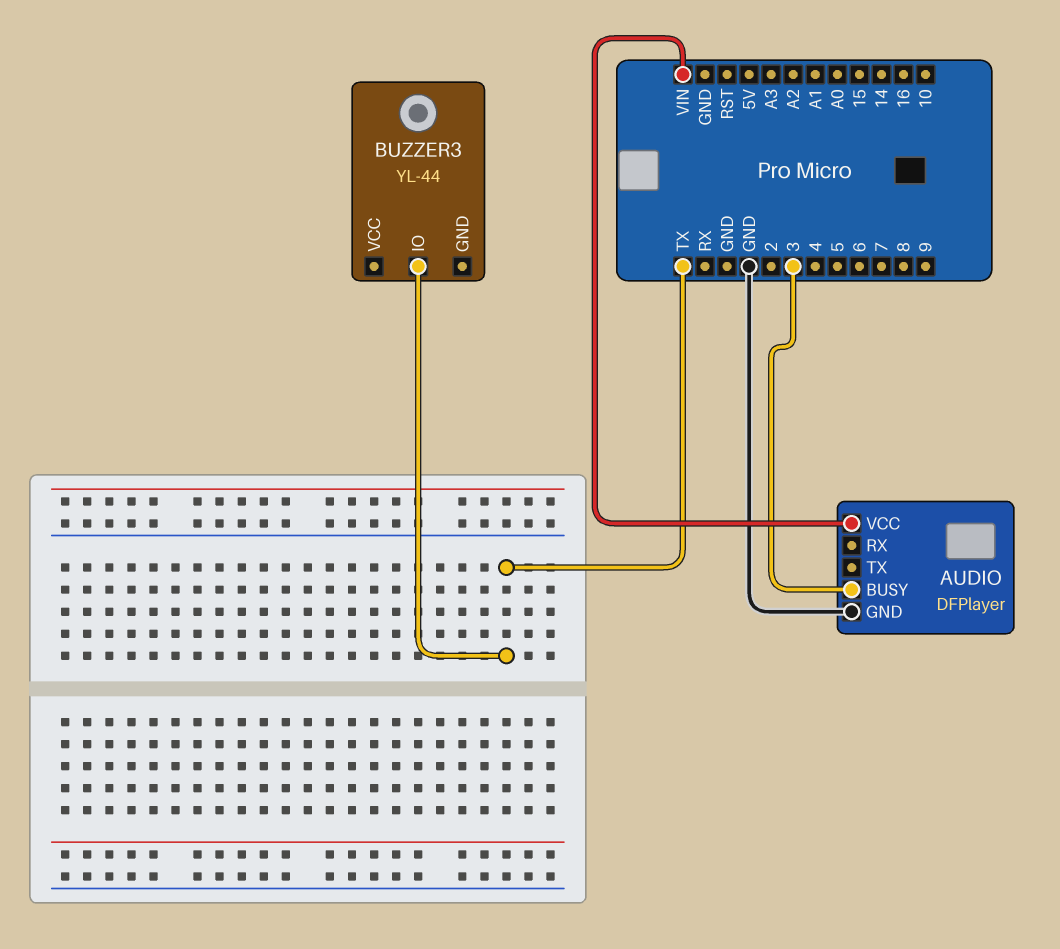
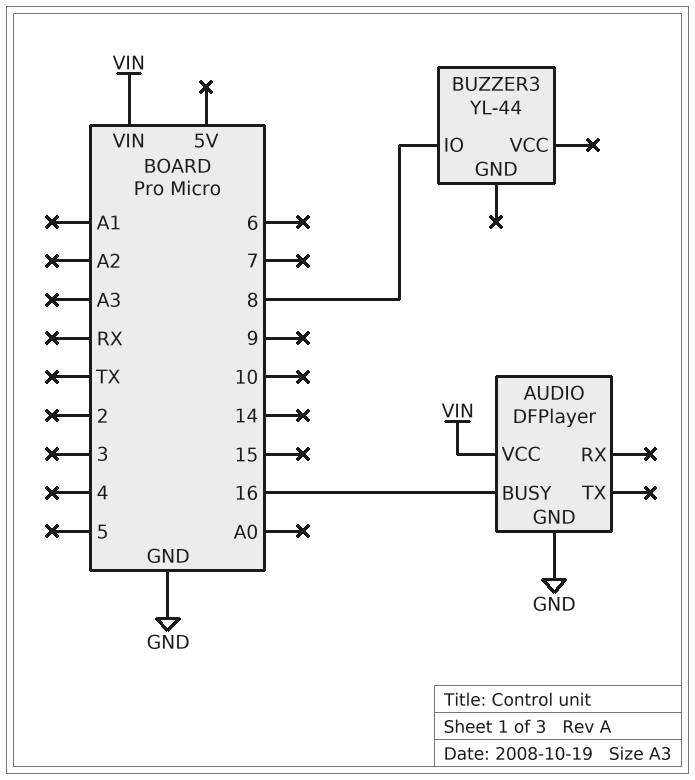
AUDIO pin BUSY: 3 -> 16
BUZZER3 pin IO: TX -> 8

